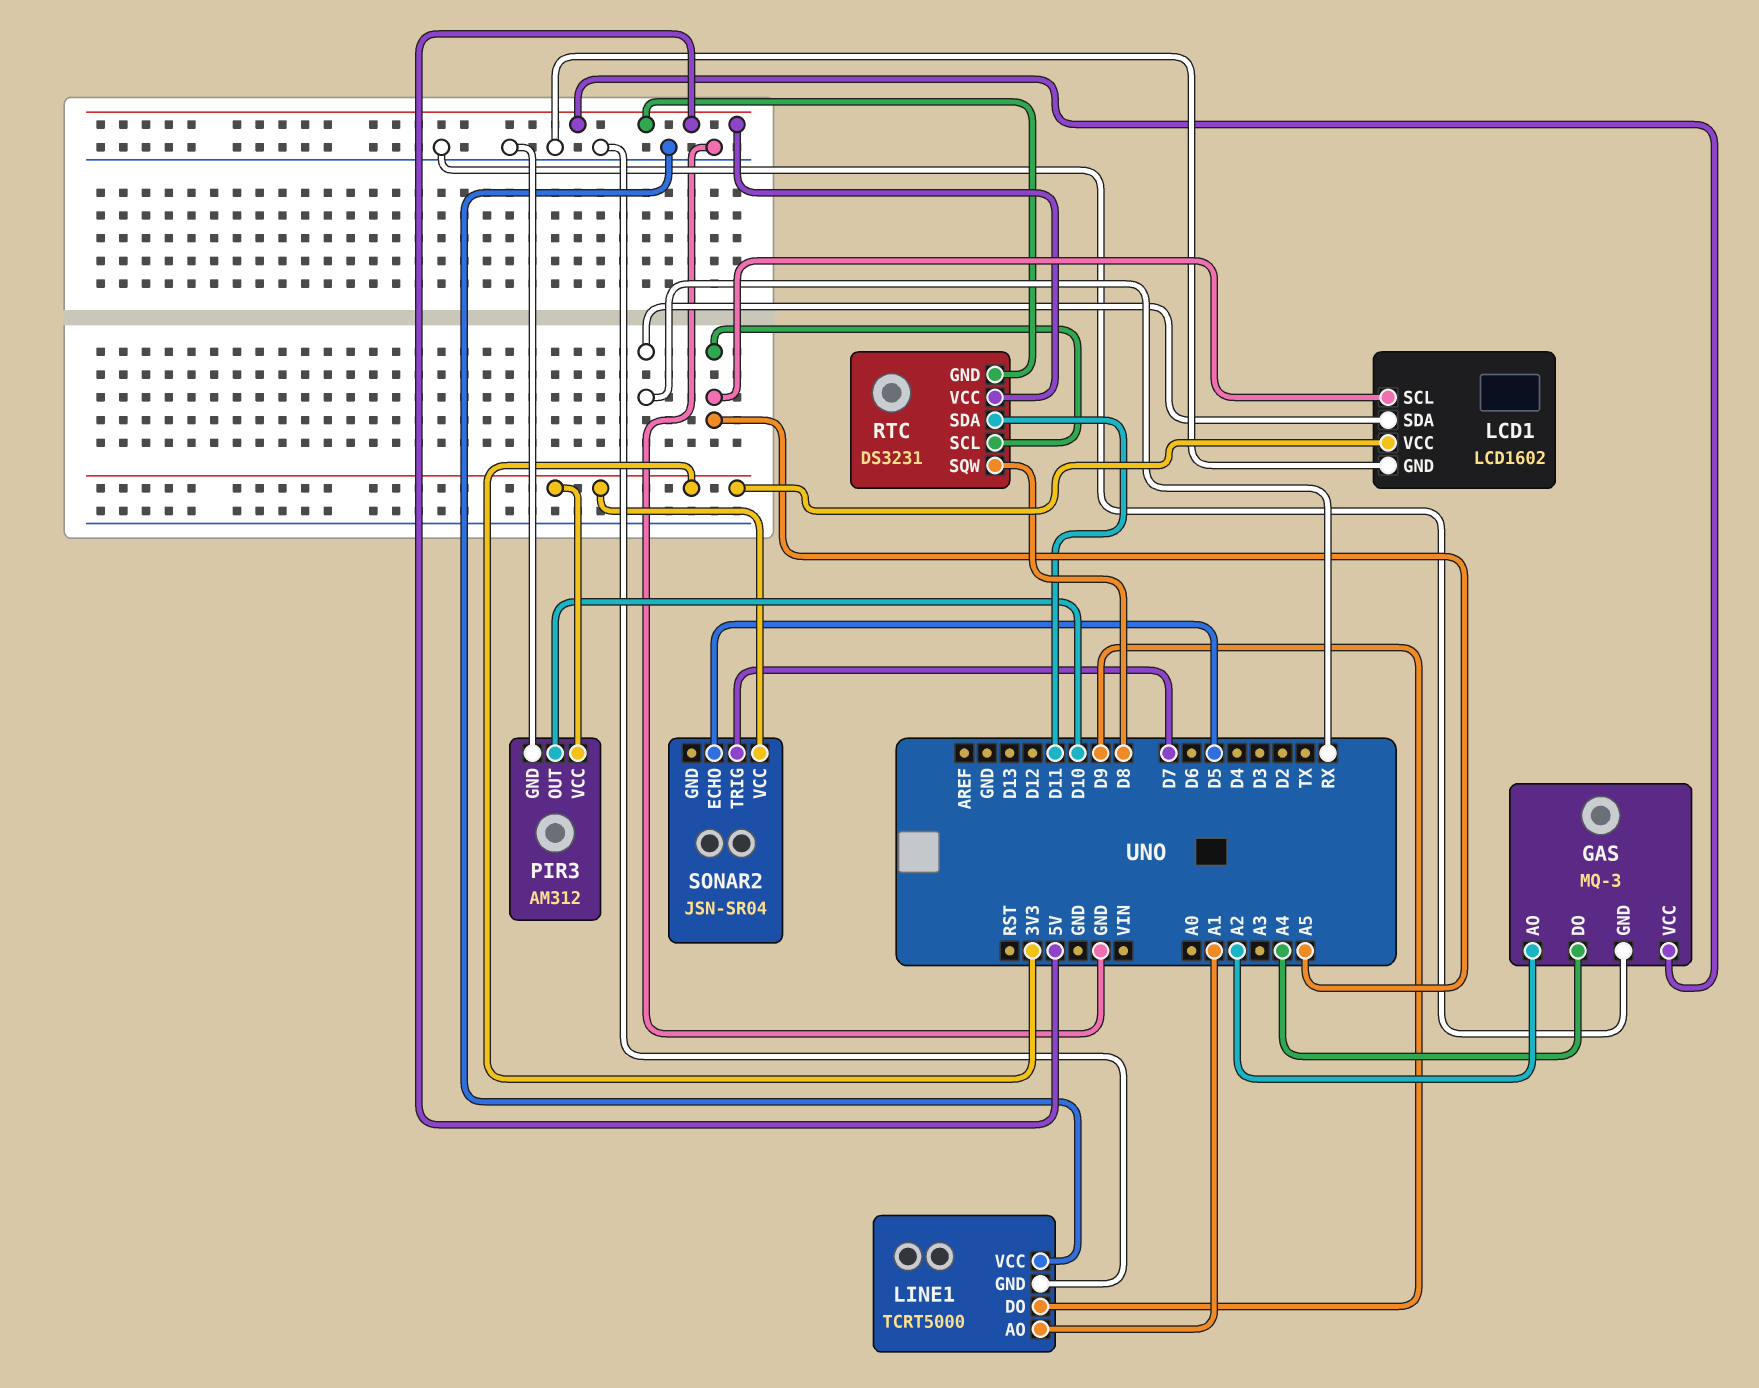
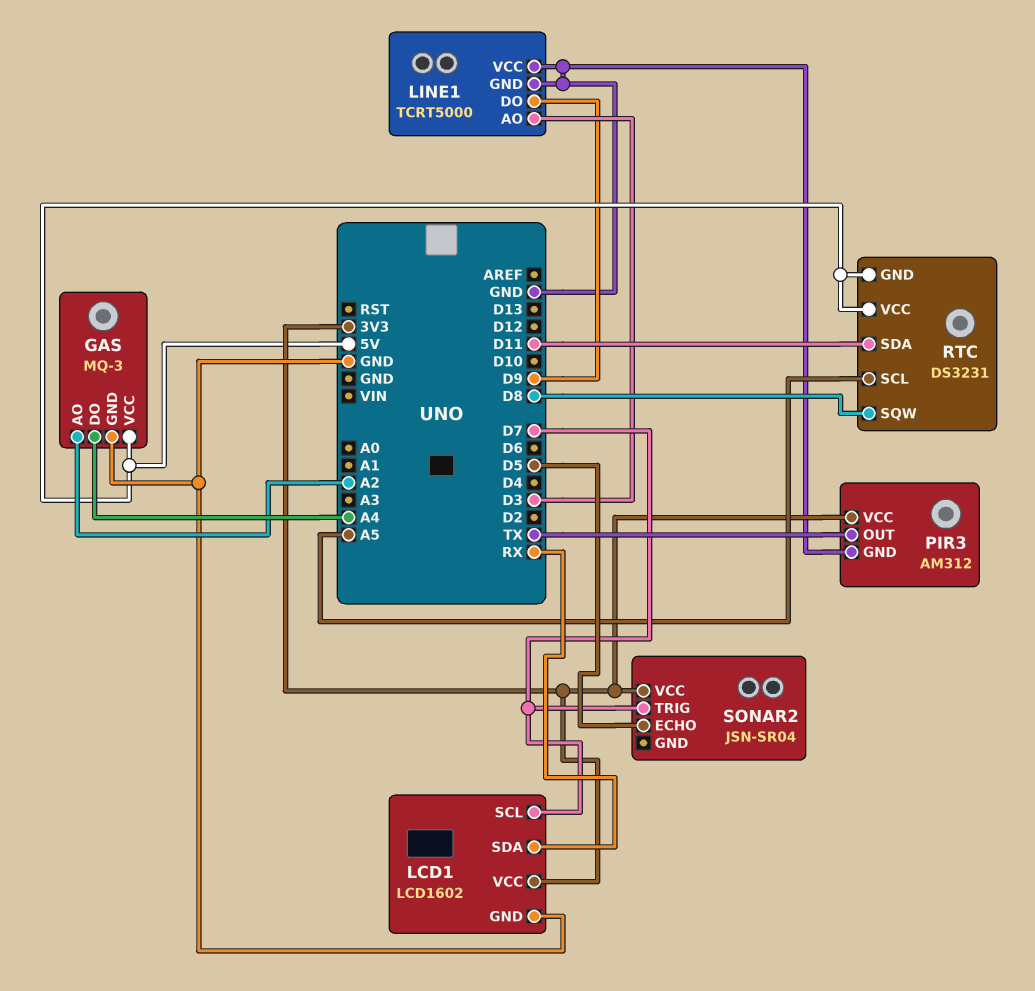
LCD1 pin SCL: A5 -> D7
LINE1 pin AO: A1 -> D3
PIR3 pin OUT: D10 -> TX

